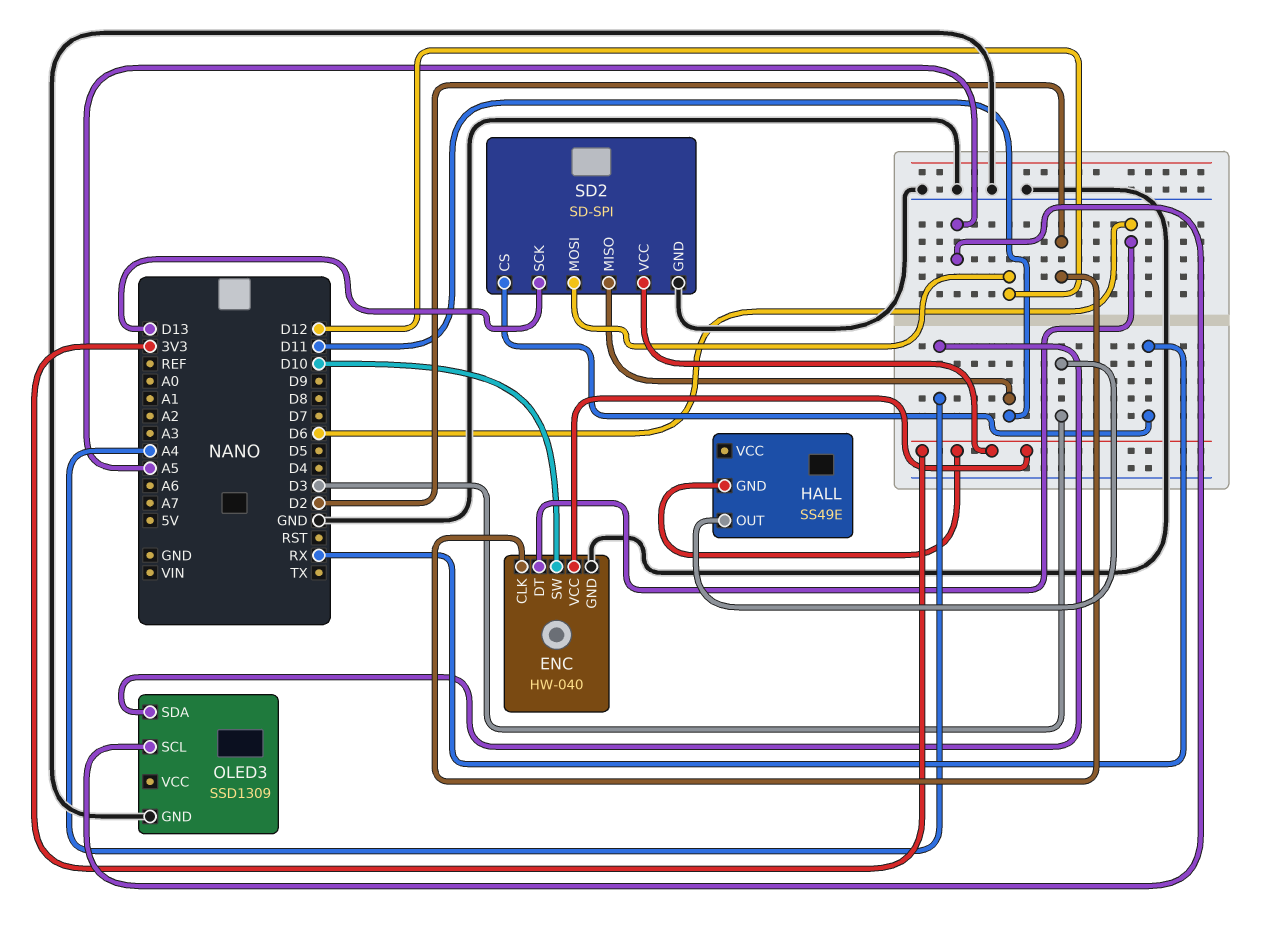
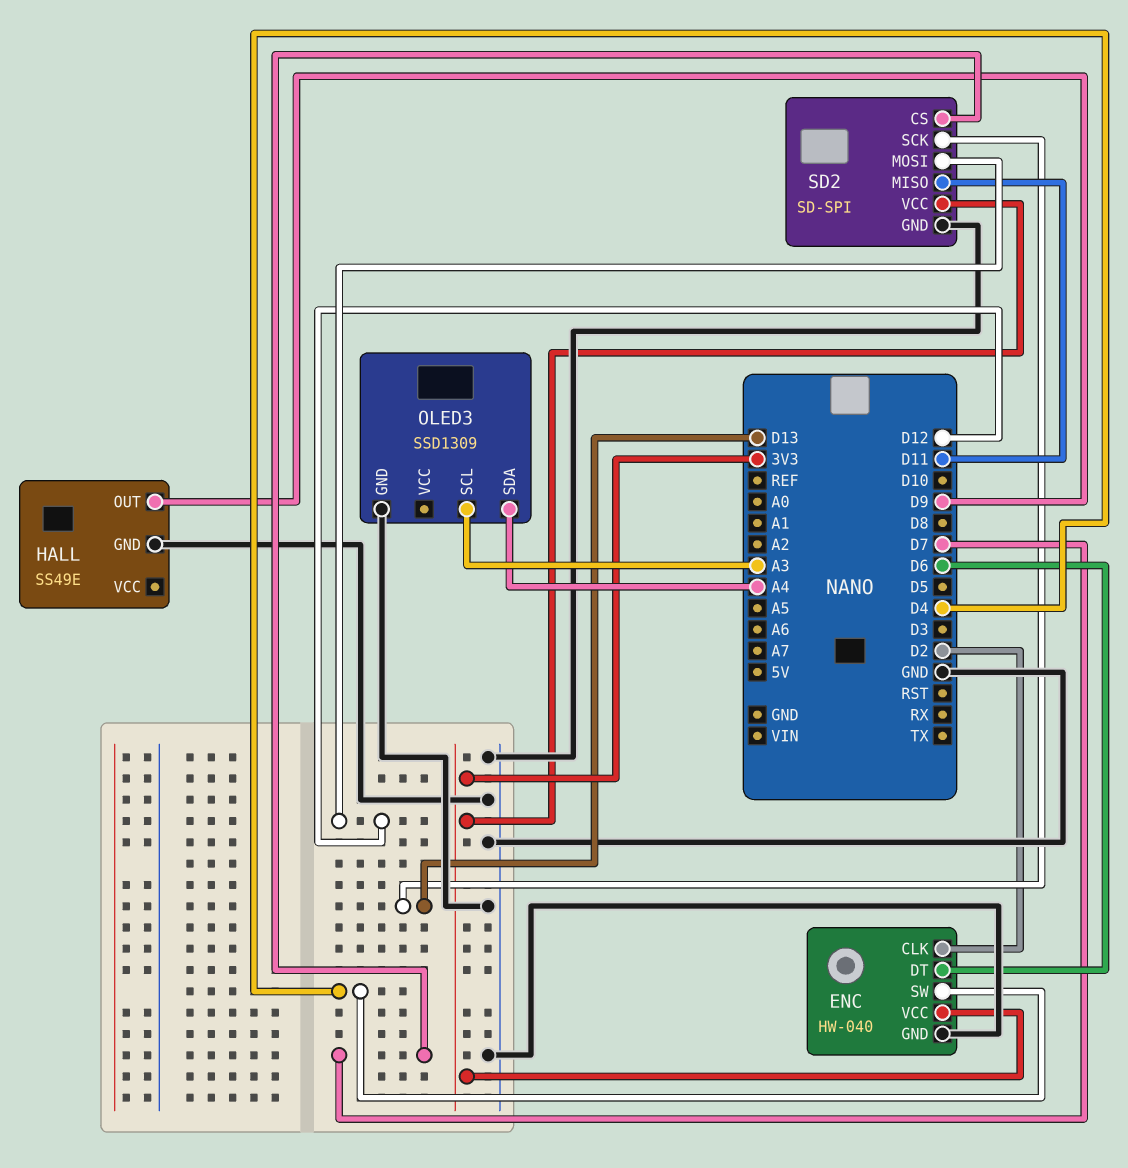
ENC pin SW: D10 -> D4
HALL pin GND: 3V3 -> GND
HALL pin OUT: D3 -> D9
OLED3 pin SCL: A5 -> A3
SD2 pin CS: RX -> D7

